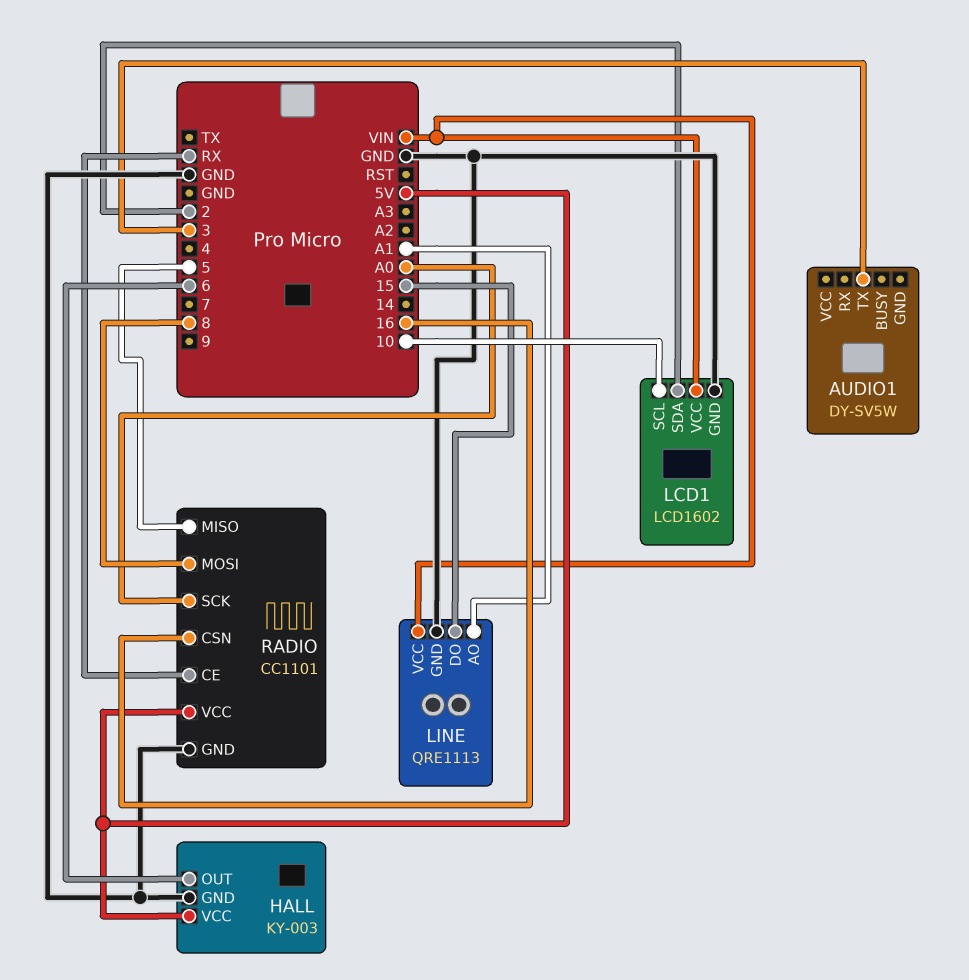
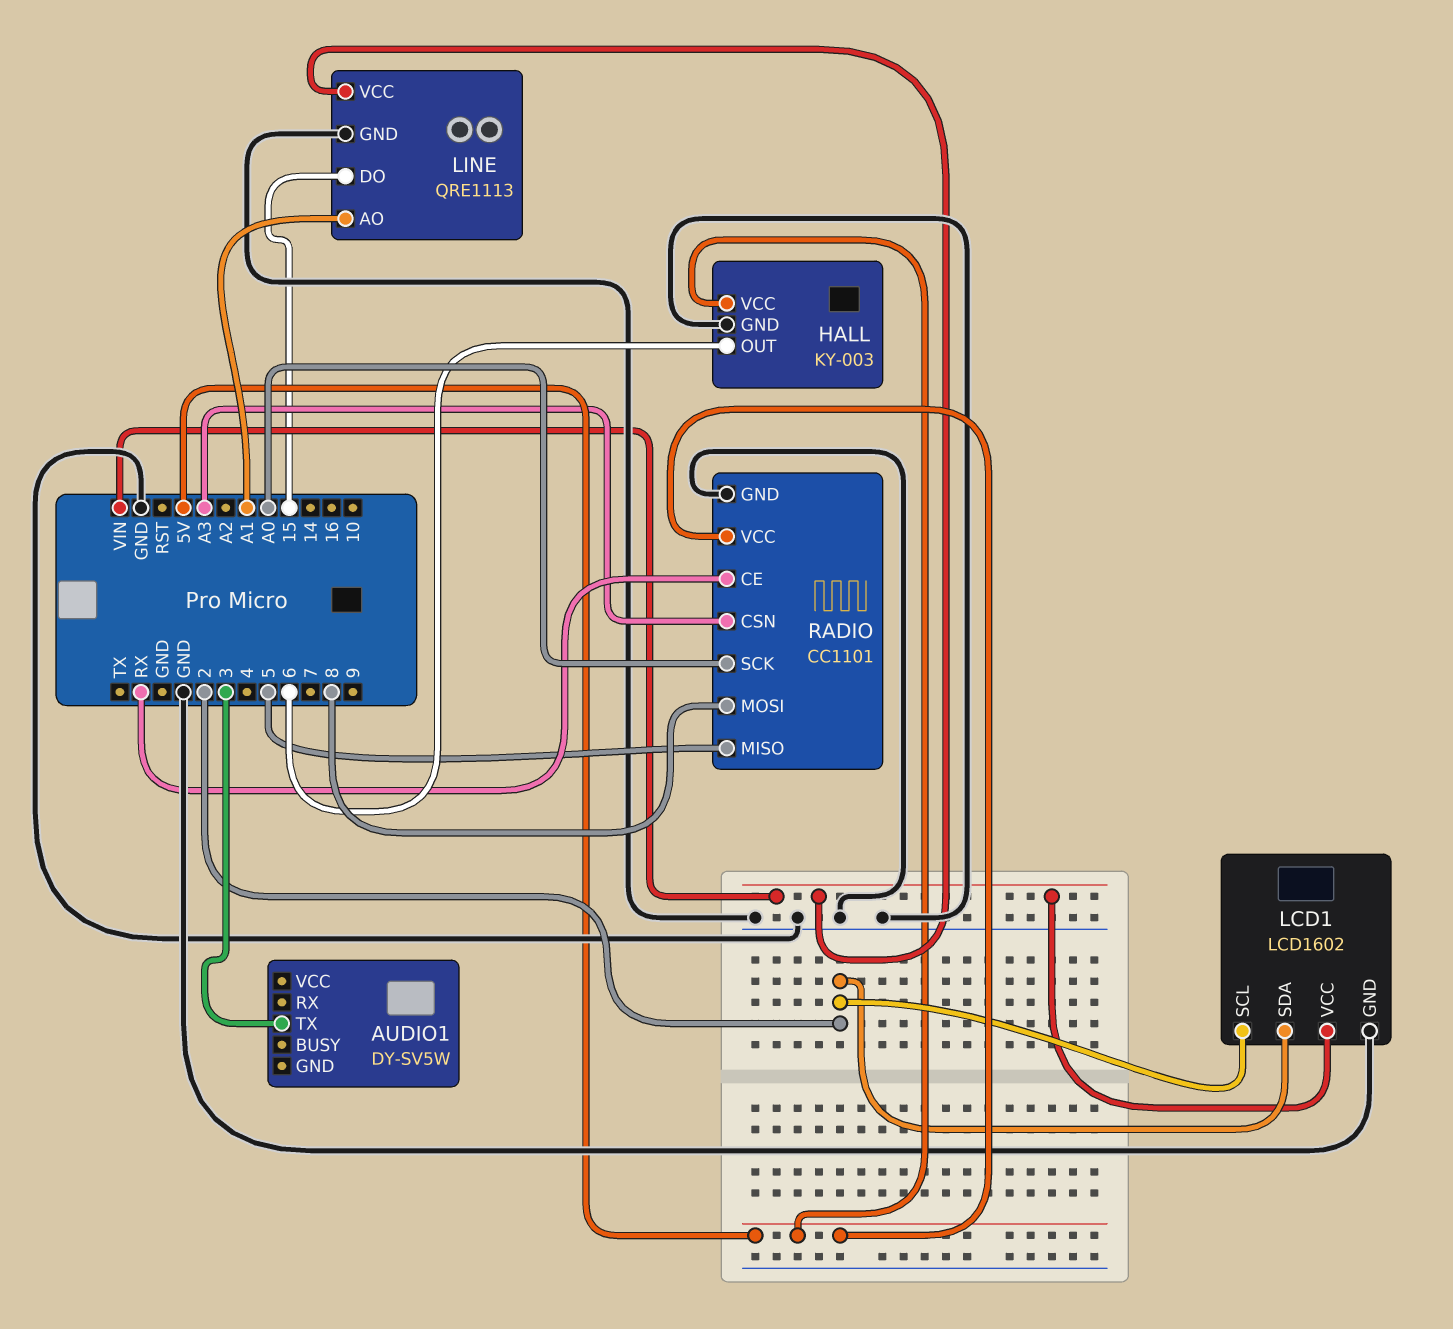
LCD1 pin SCL: 10 -> 2
RADIO pin CSN: 16 -> A3

